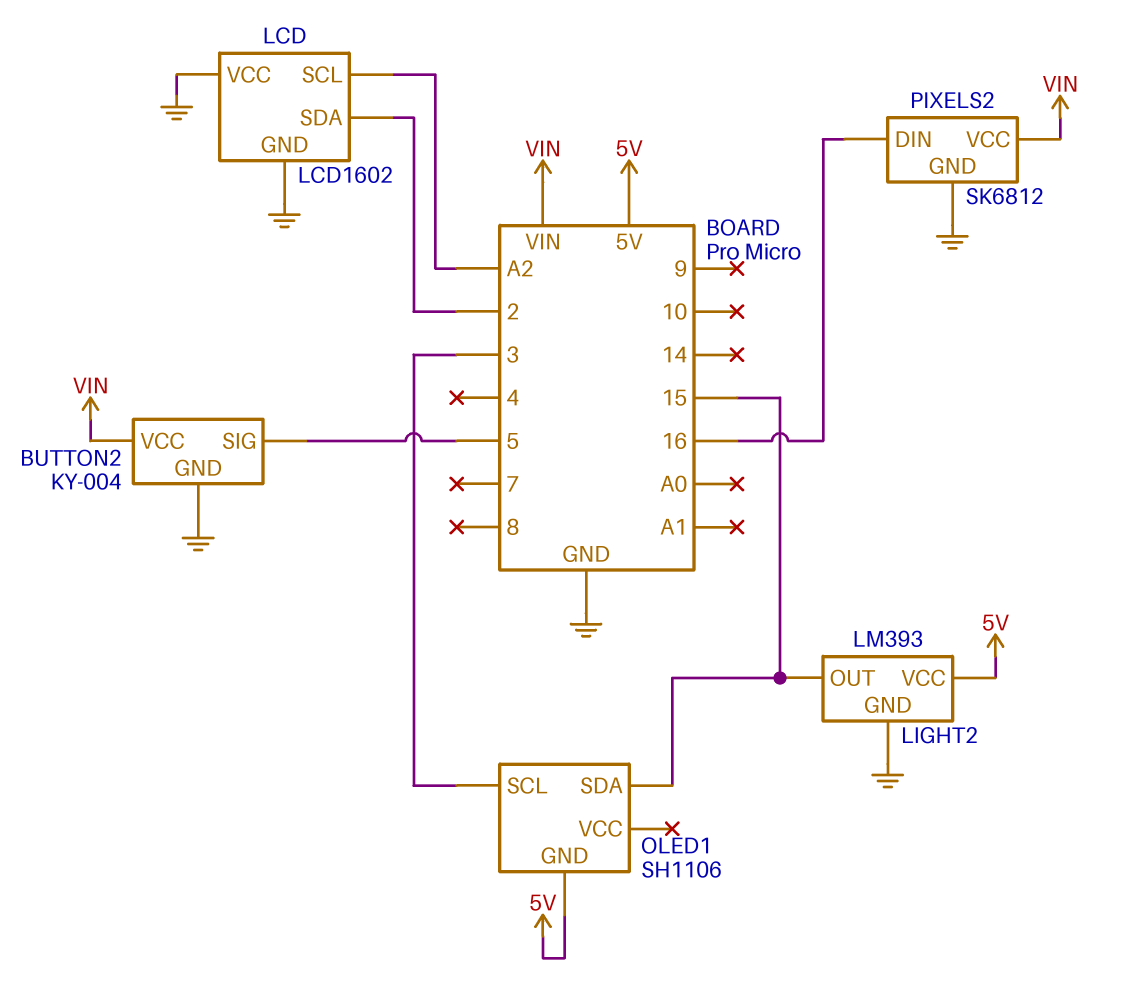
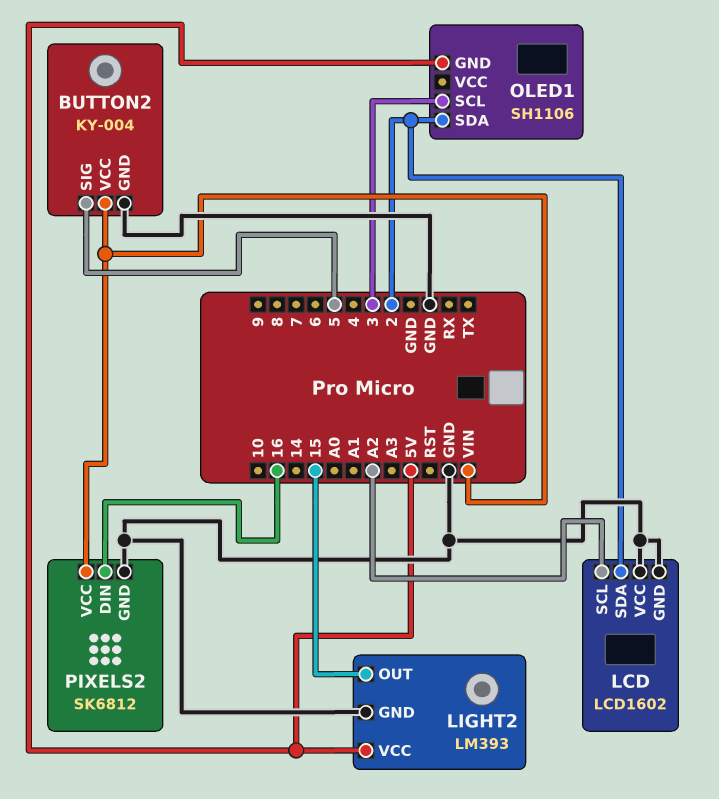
OLED1 pin SDA: 15 -> 2

